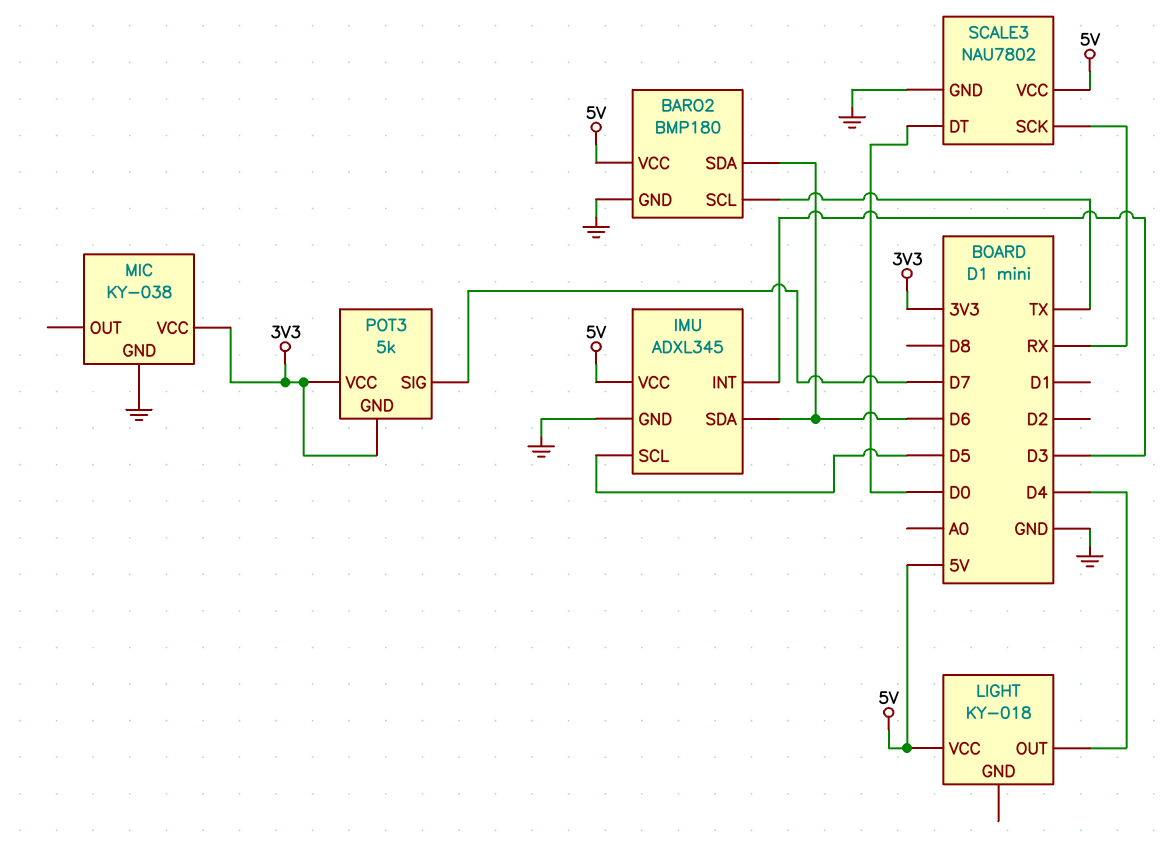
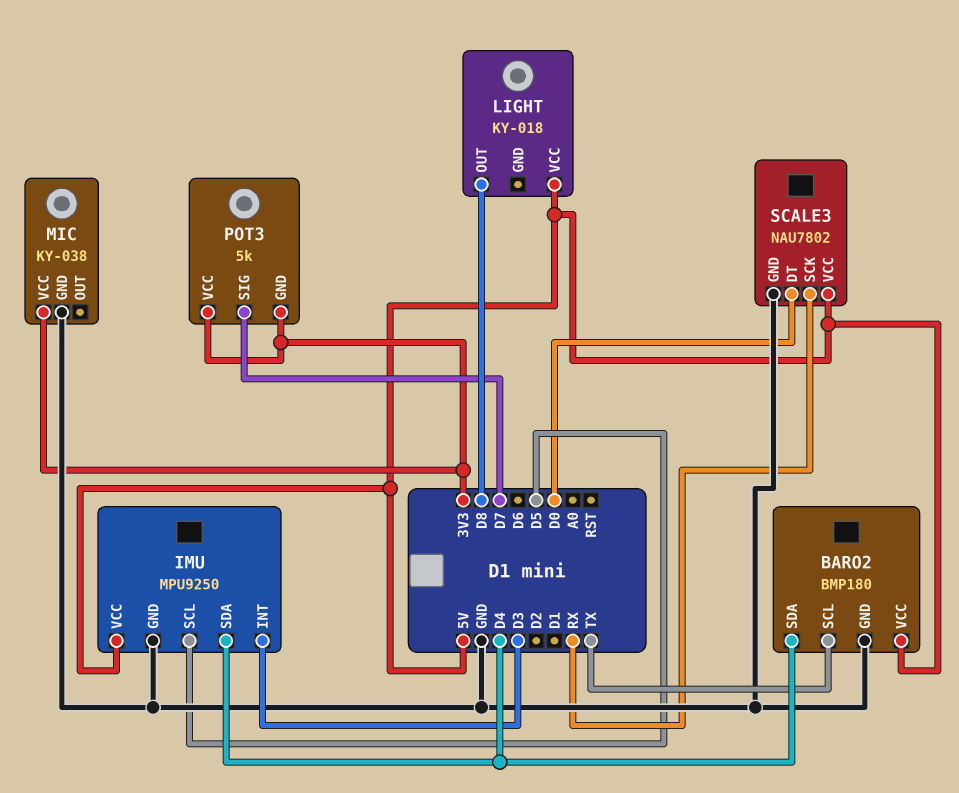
BARO2 pin SDA: D6 -> D4
IMU: ADXL345 -> MPU9250
IMU pin SDA: D6 -> D4
LIGHT pin OUT: D4 -> D8

